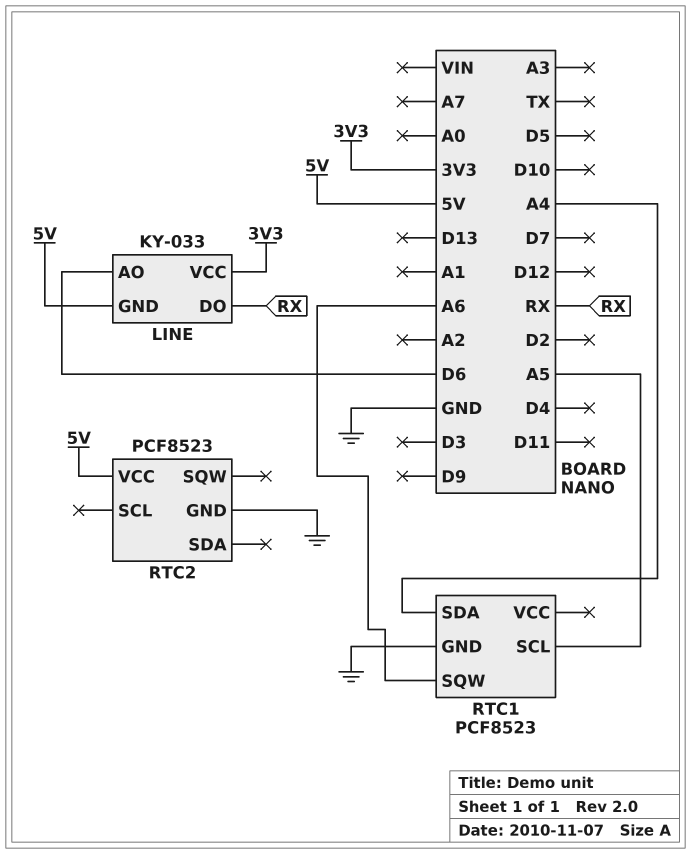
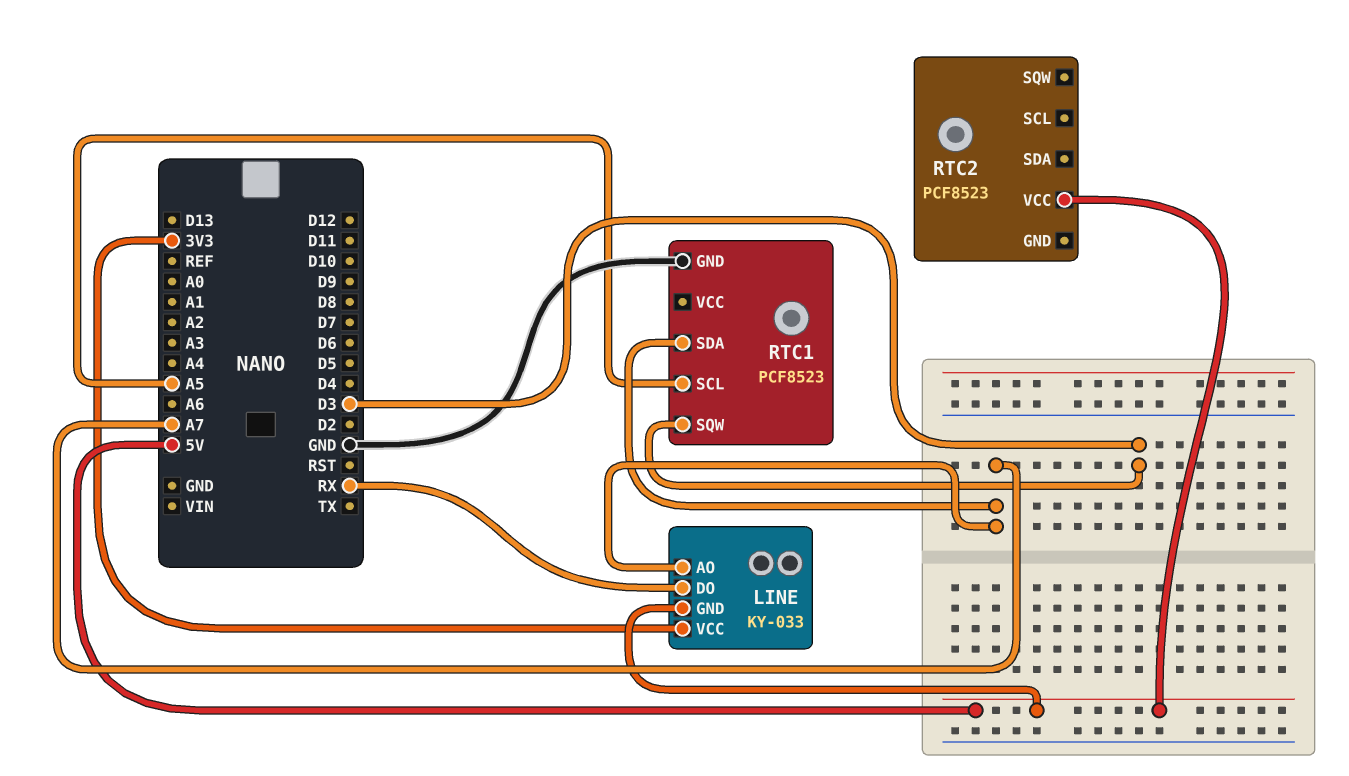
LINE pin AO: D6 -> A7
RTC1 pin SDA: A4 -> A7
RTC1 pin SQW: A6 -> D3
RTC2 pin GND: GND -> none

